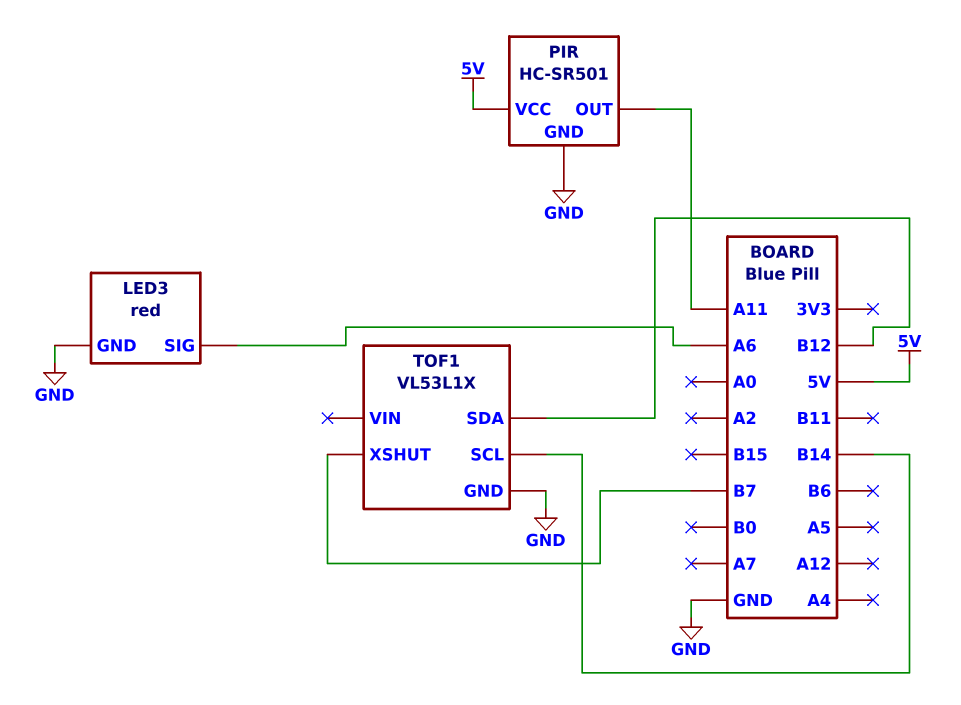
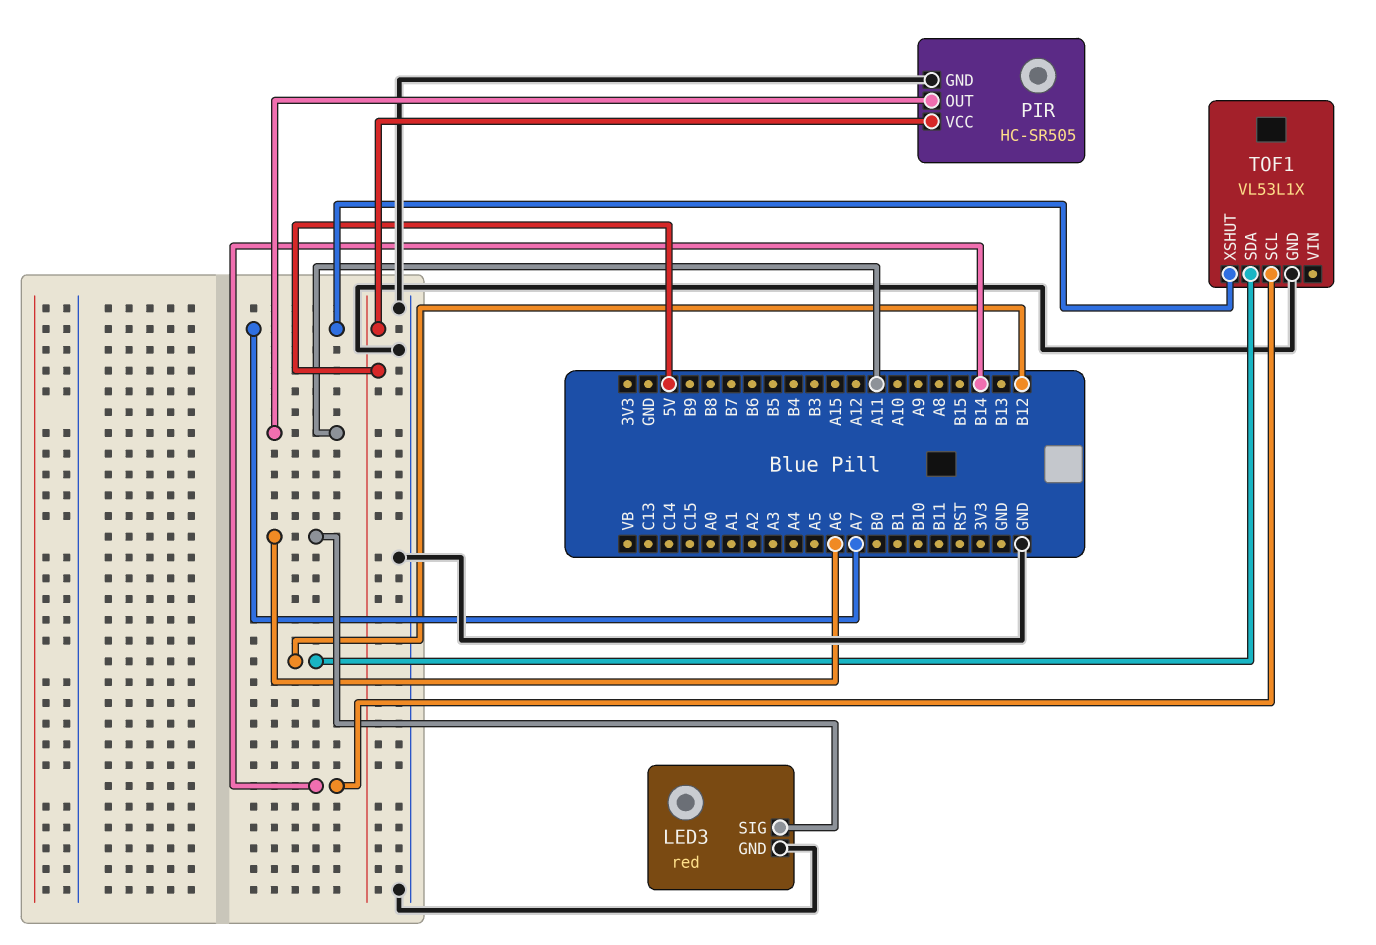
PIR: HC-SR501 -> HC-SR505
TOF1 pin XSHUT: B7 -> A7

